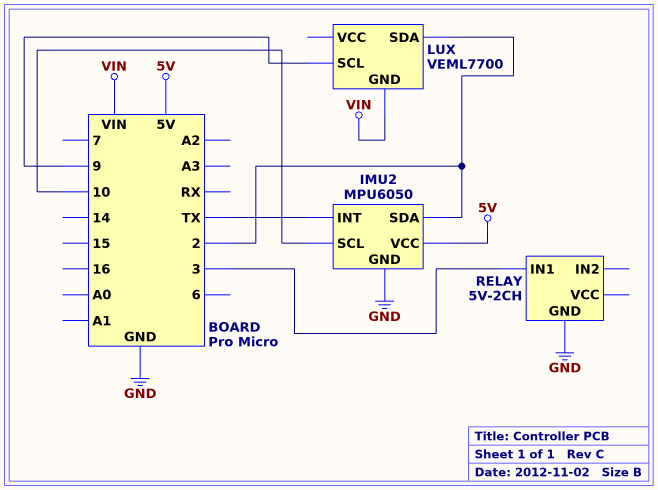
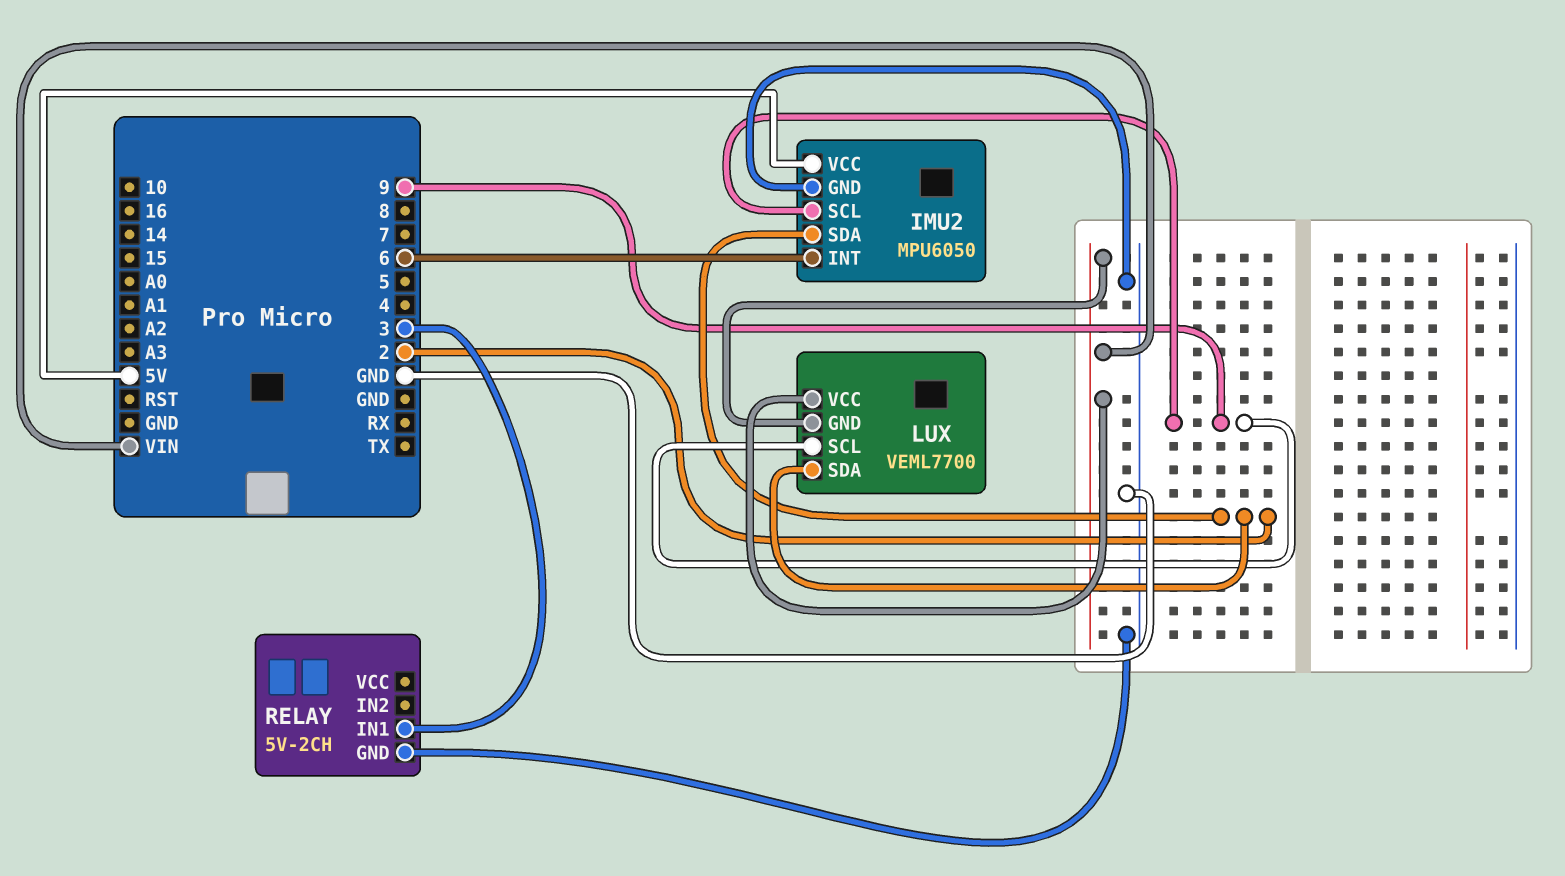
IMU2 pin INT: TX -> 6
IMU2 pin SCL: 10 -> 9
LUX pin VCC: none -> VIN

